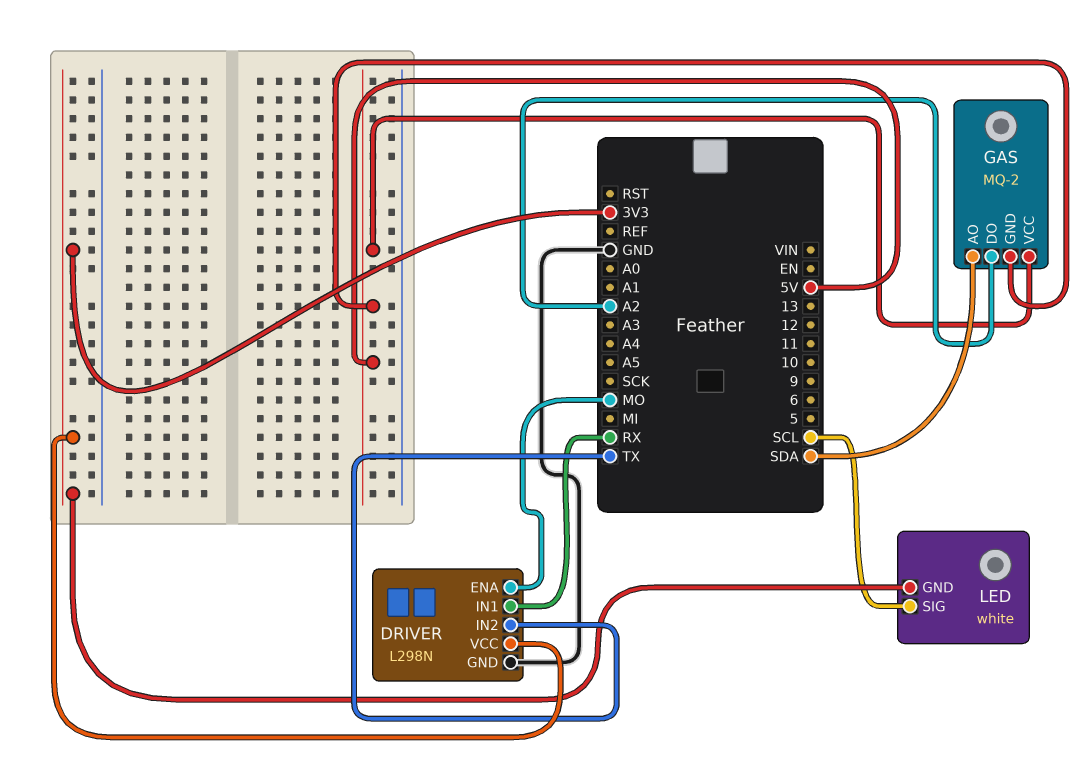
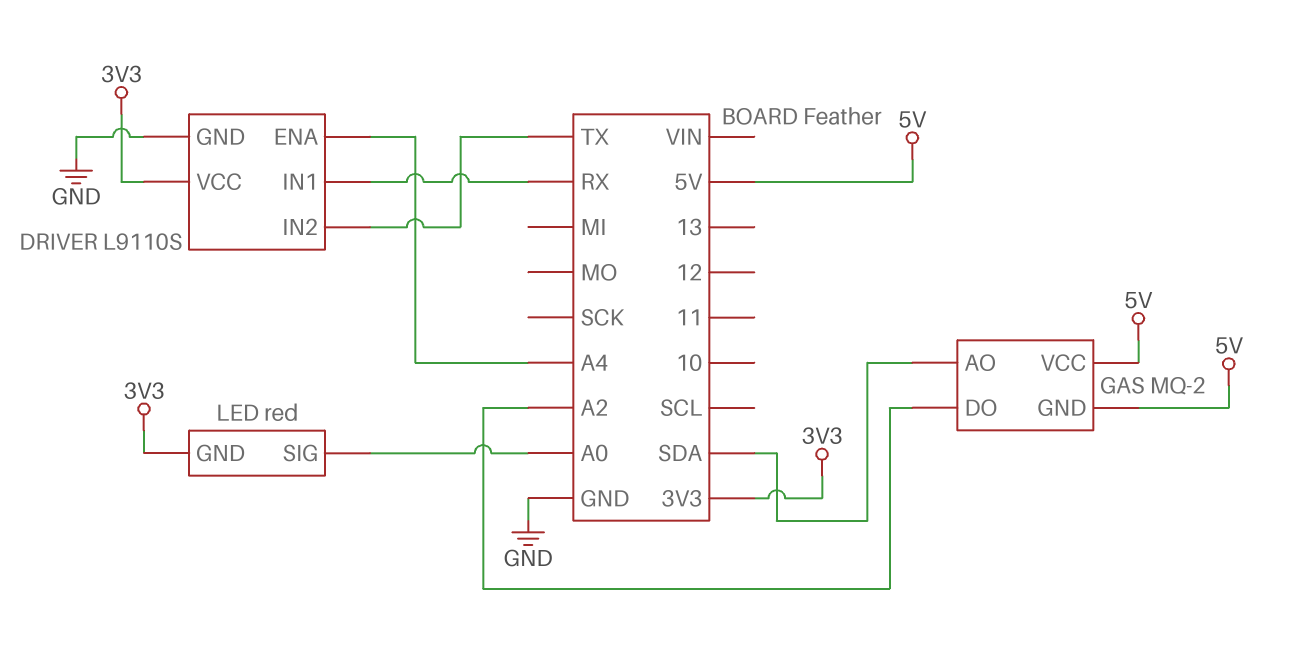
DRIVER: L298N -> L9110S
DRIVER pin ENA: MO -> A4
LED: white -> red
LED pin SIG: SCL -> A0

